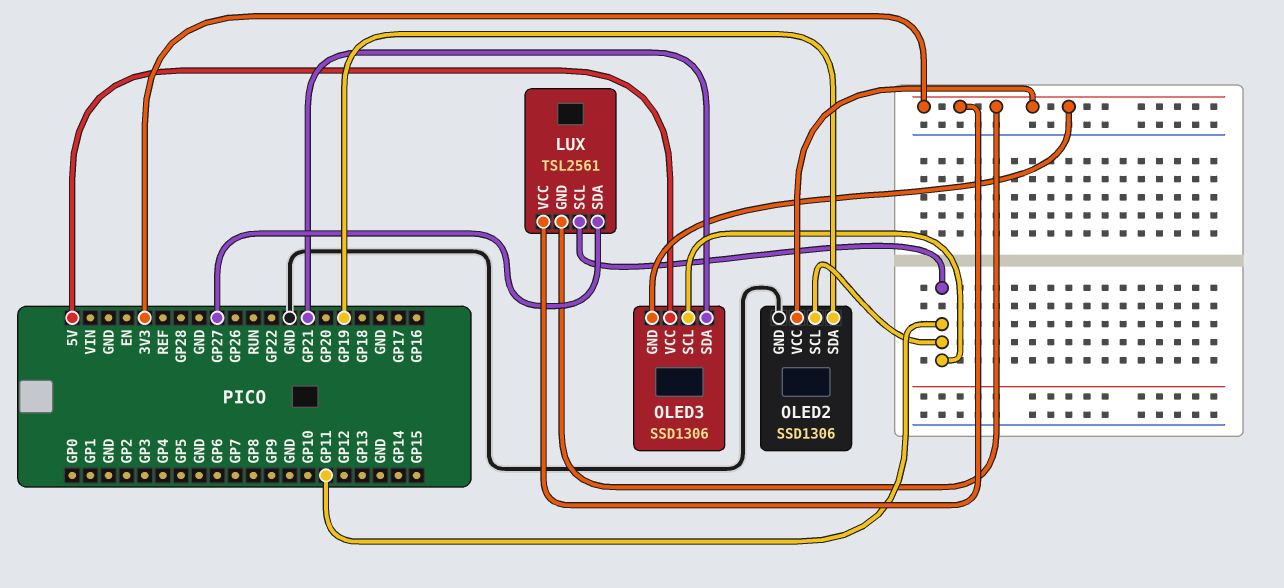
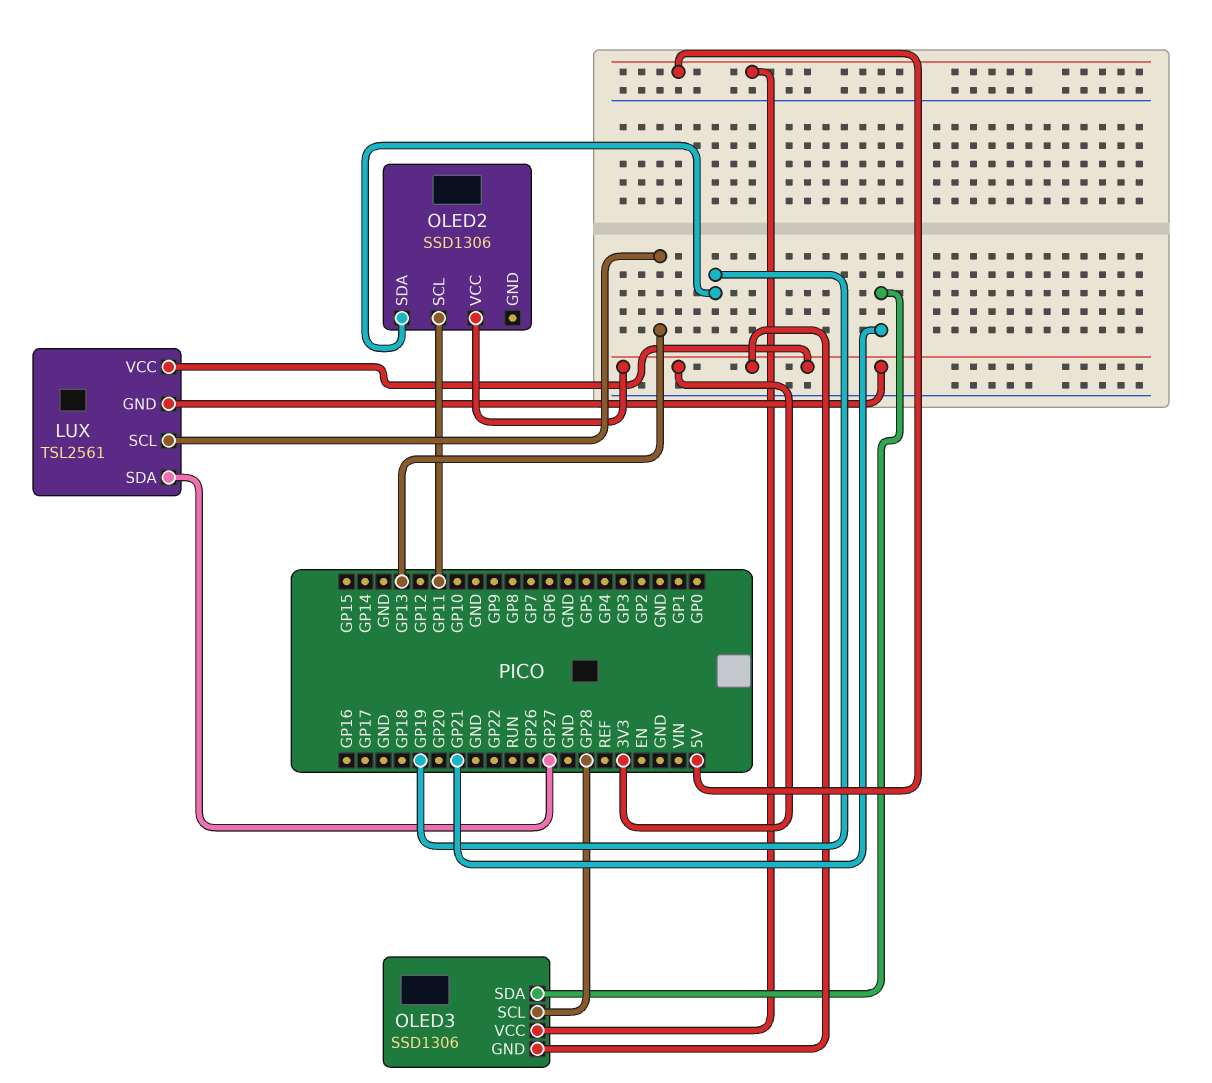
LUX pin SCL: GP11 -> GP13
OLED2 pin GND: GND -> none
OLED3 pin SCL: GP11 -> GP28

